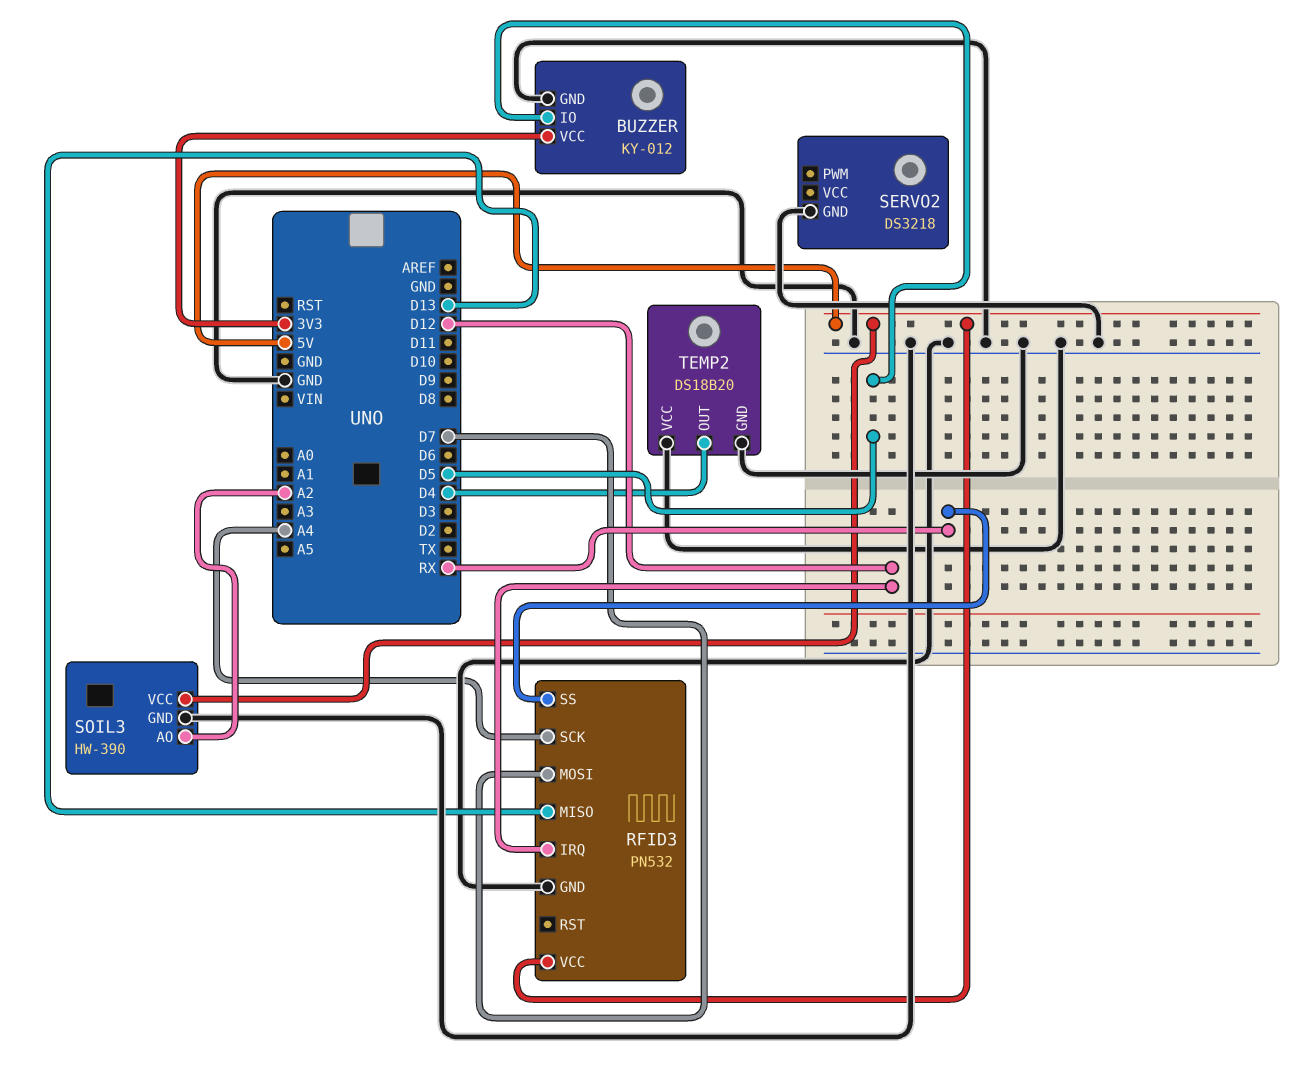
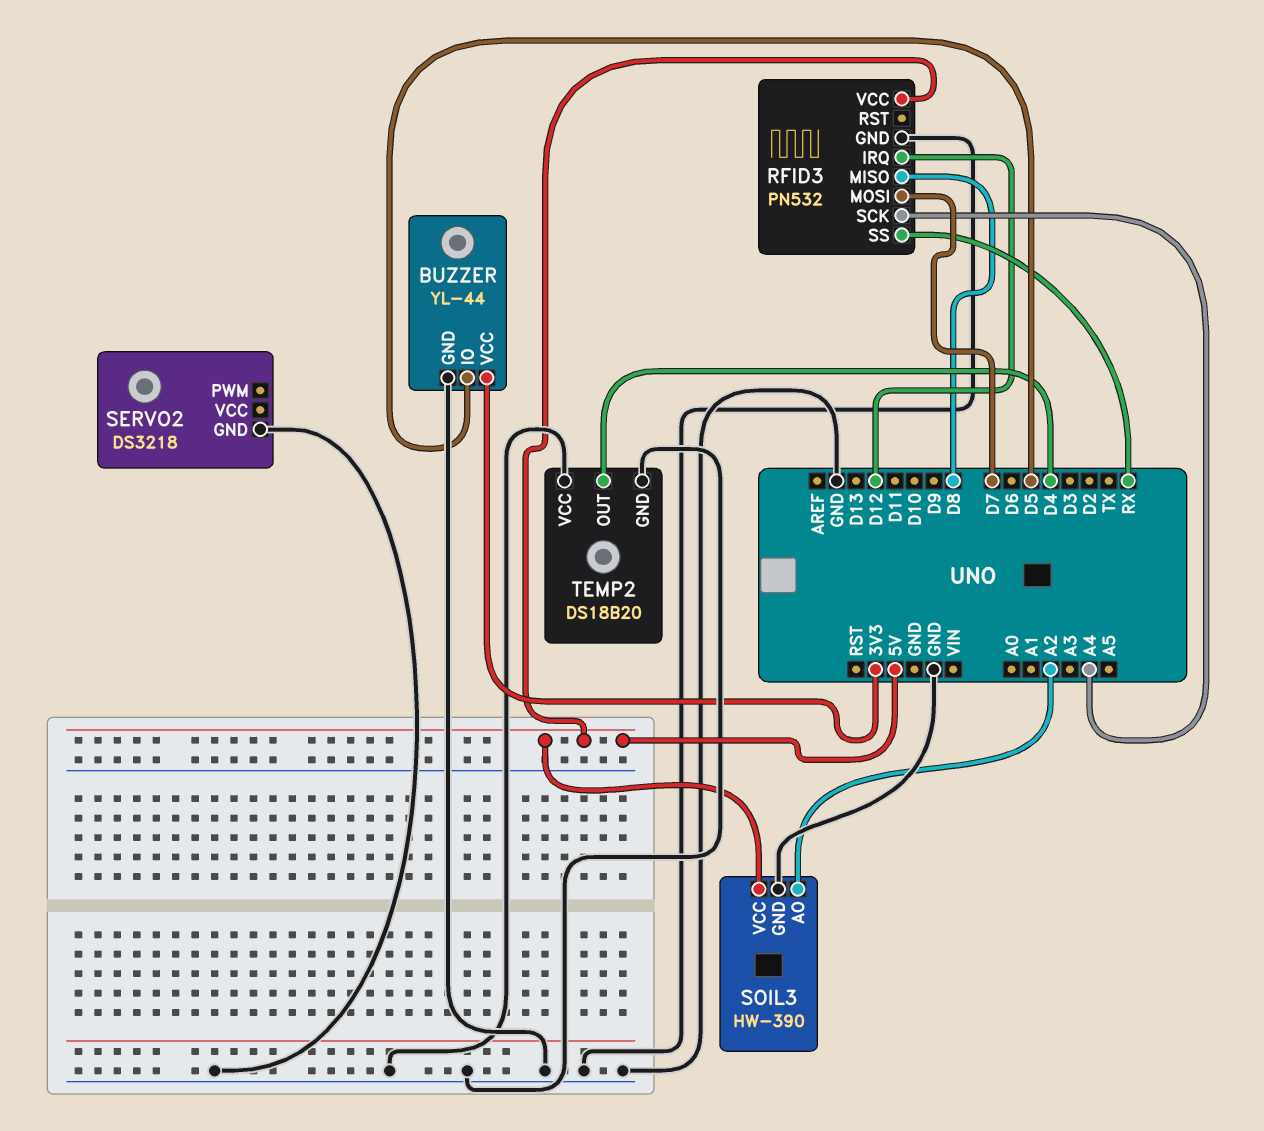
BUZZER: KY-012 -> YL-44
RFID3 pin MISO: D13 -> D8

